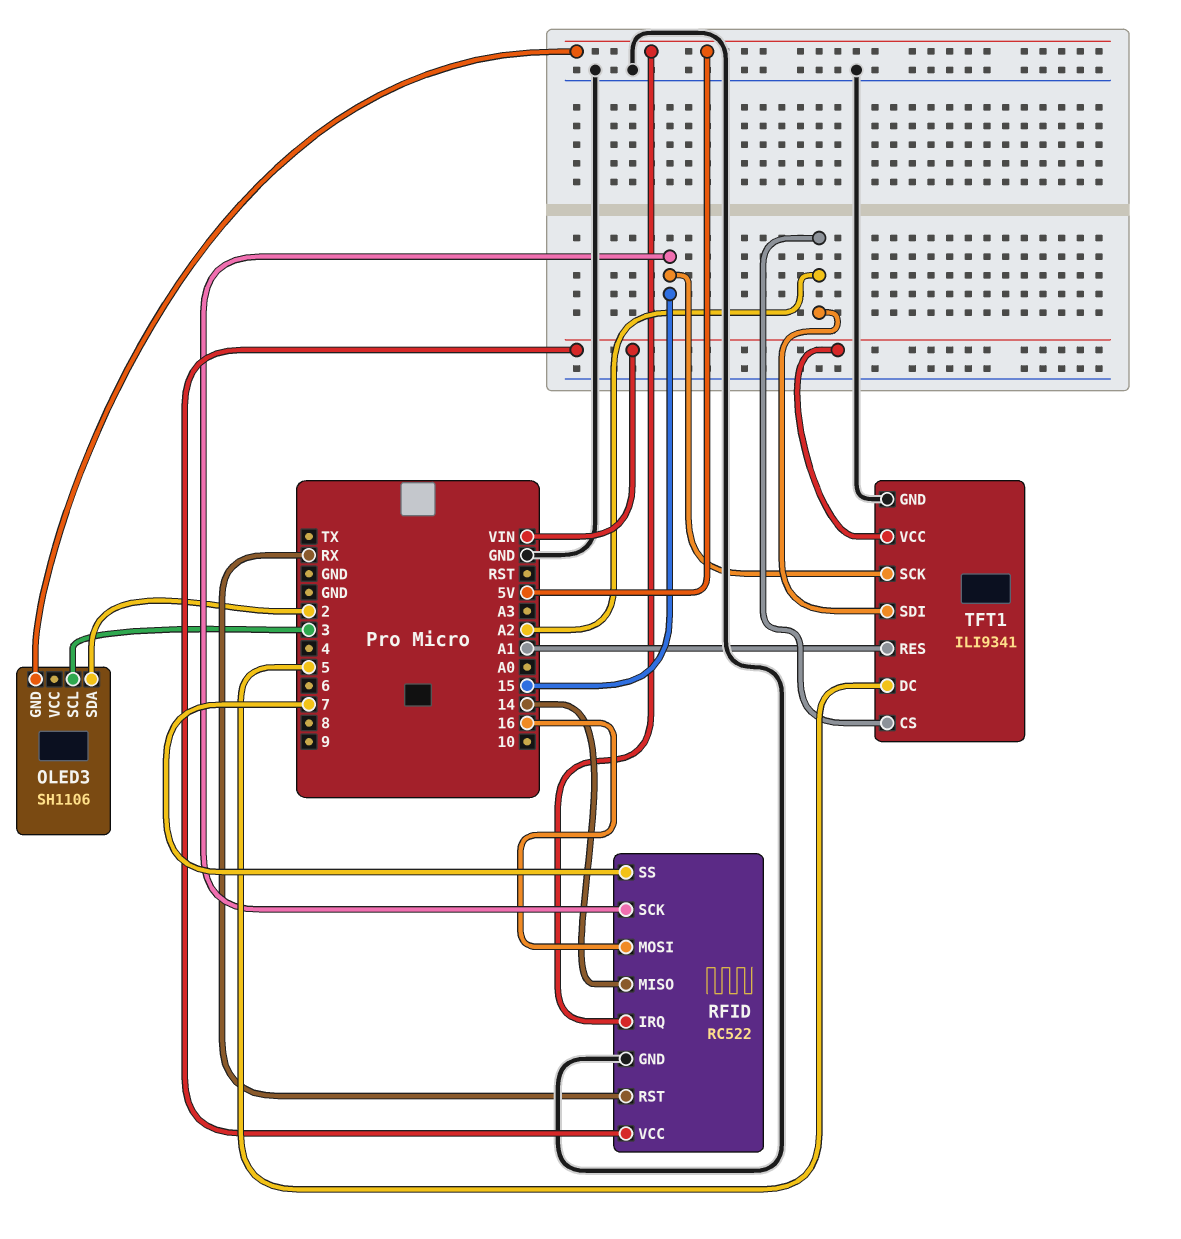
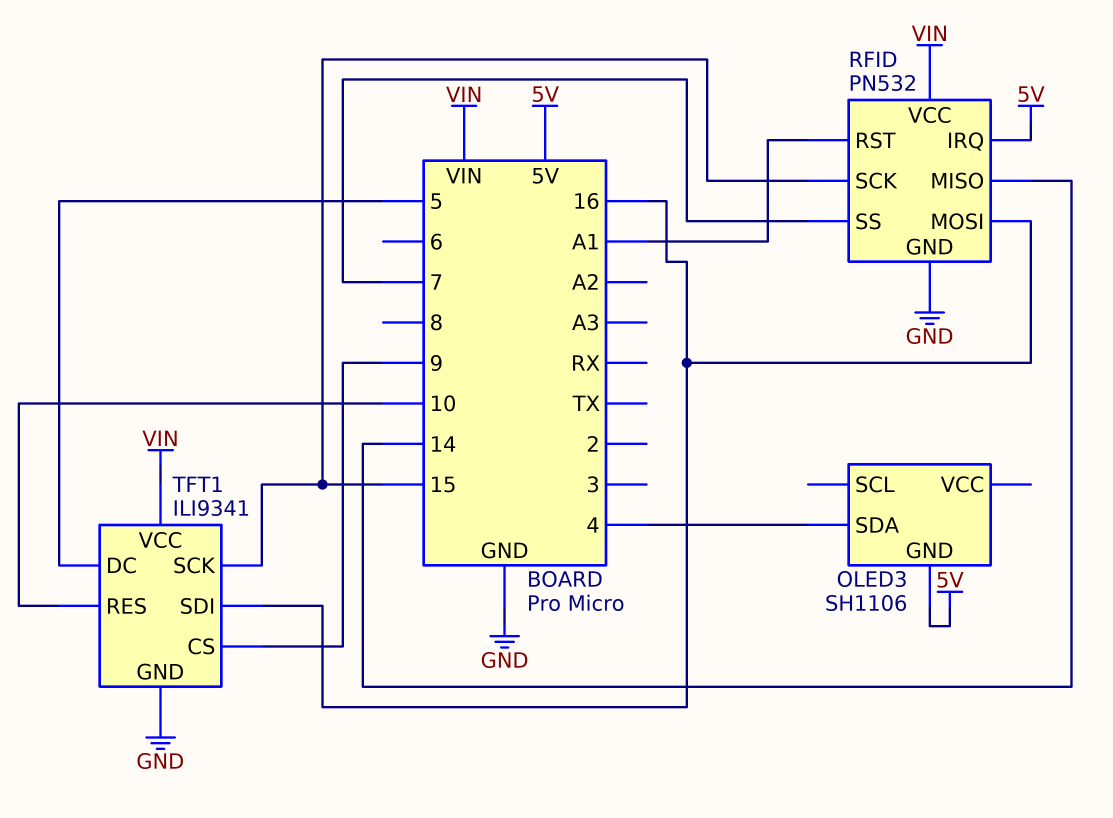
OLED3 pin SCL: 3 -> none
OLED3 pin SDA: 2 -> 4
RFID: RC522 -> PN532
RFID pin RST: RX -> A1
TFT1 pin CS: A2 -> 9
TFT1 pin RES: A1 -> 10
TFT1 pin SDI: A2 -> 16

